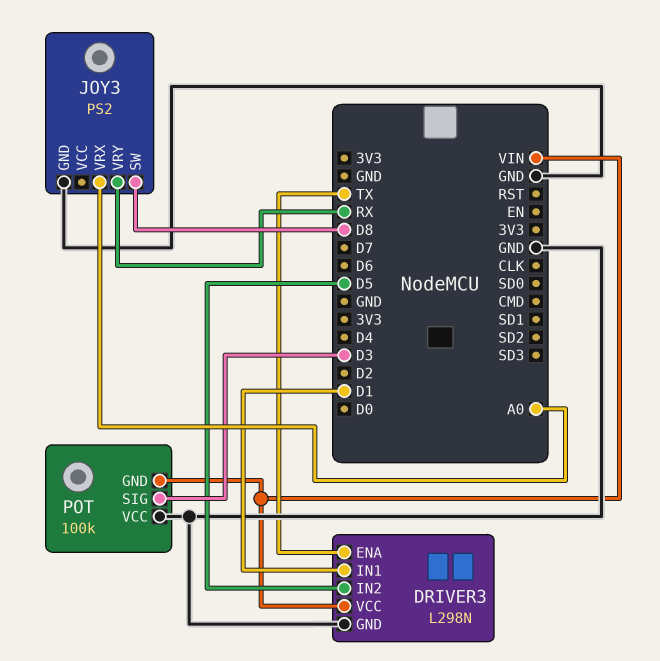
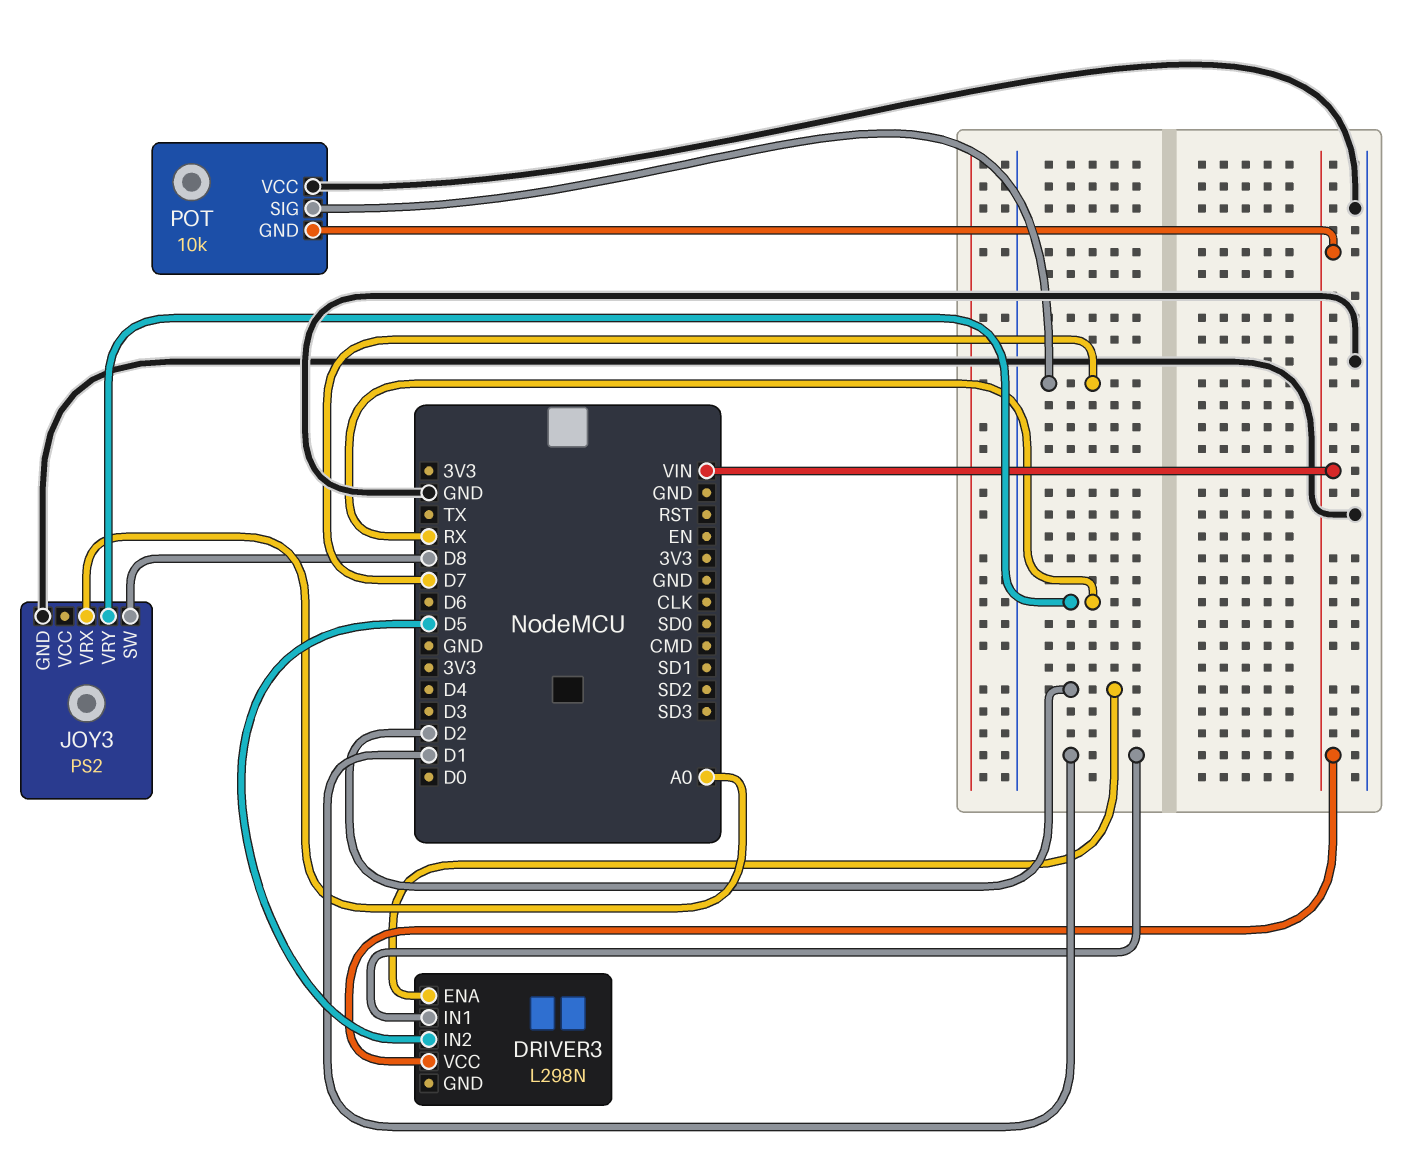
DRIVER3 pin ENA: TX -> D2
DRIVER3 pin GND: GND -> none
POT: 100k -> 10k
POT pin SIG: D3 -> D7

